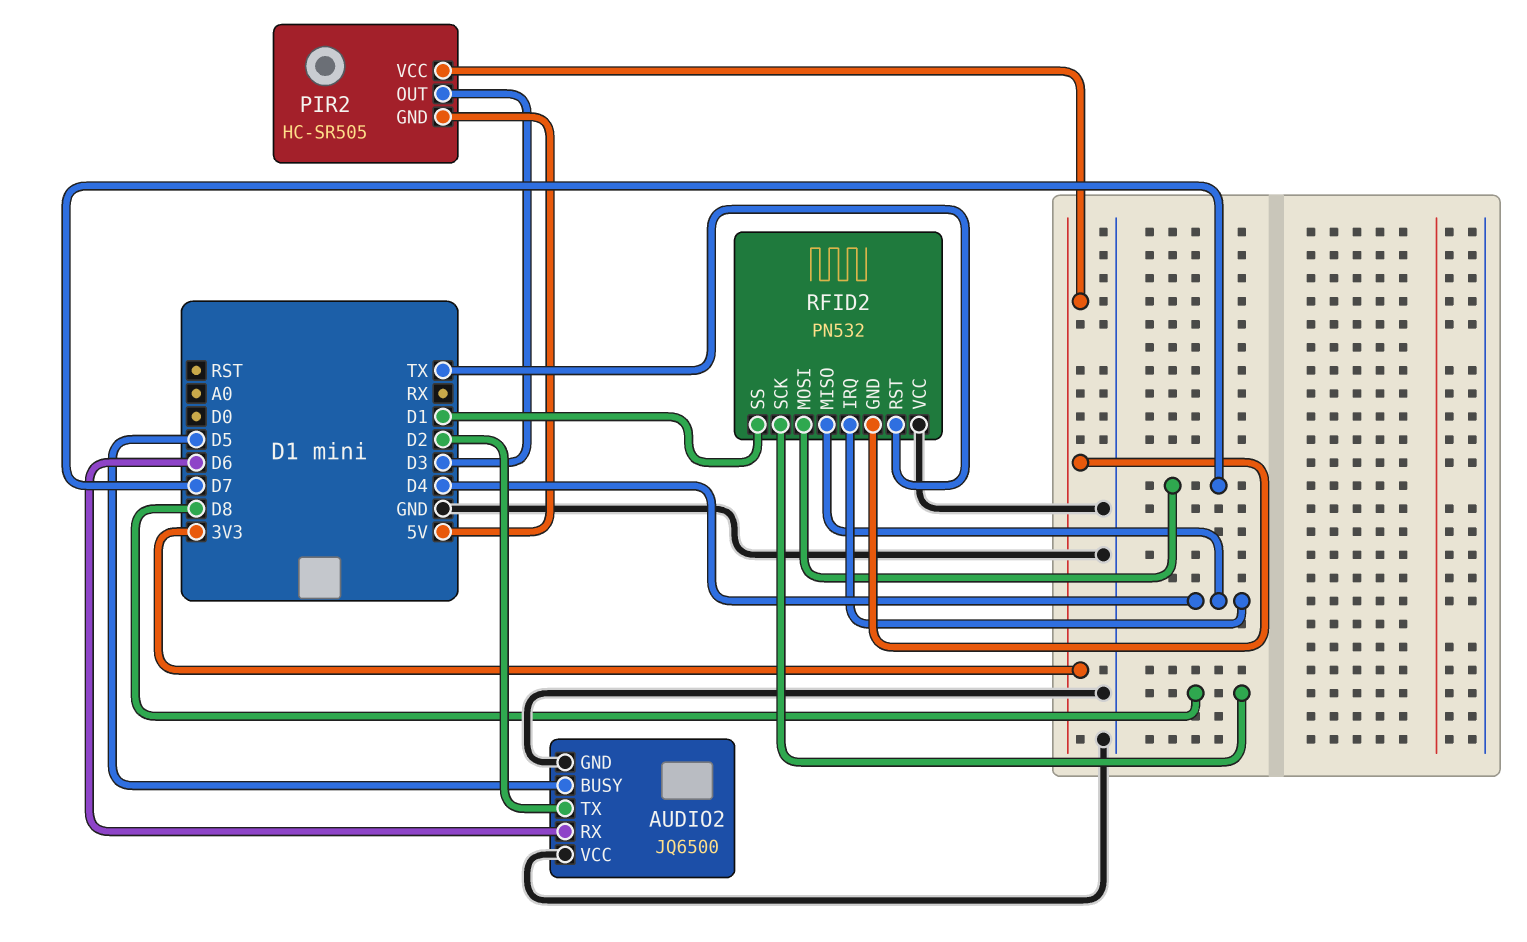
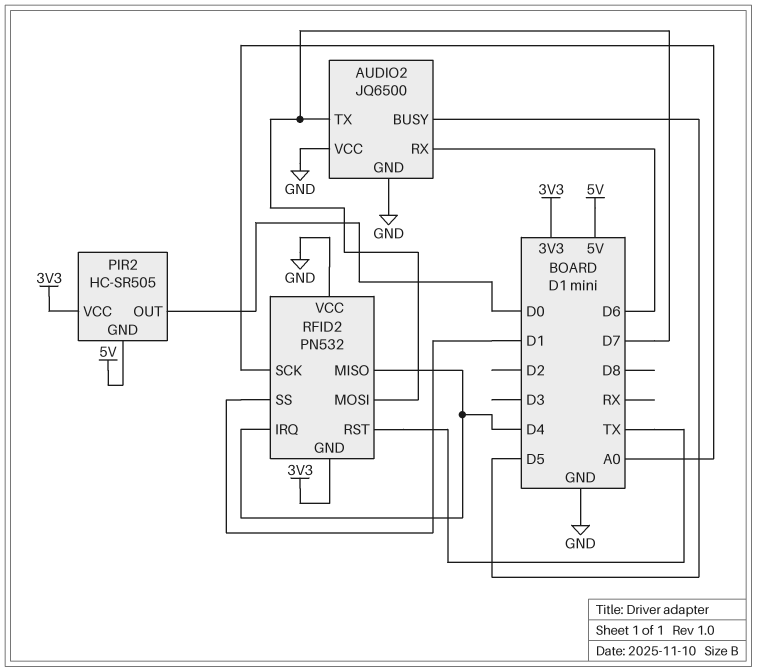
AUDIO2 pin TX: D2 -> D7
PIR2 pin OUT: D3 -> D0
RFID2 pin SCK: D8 -> A0

